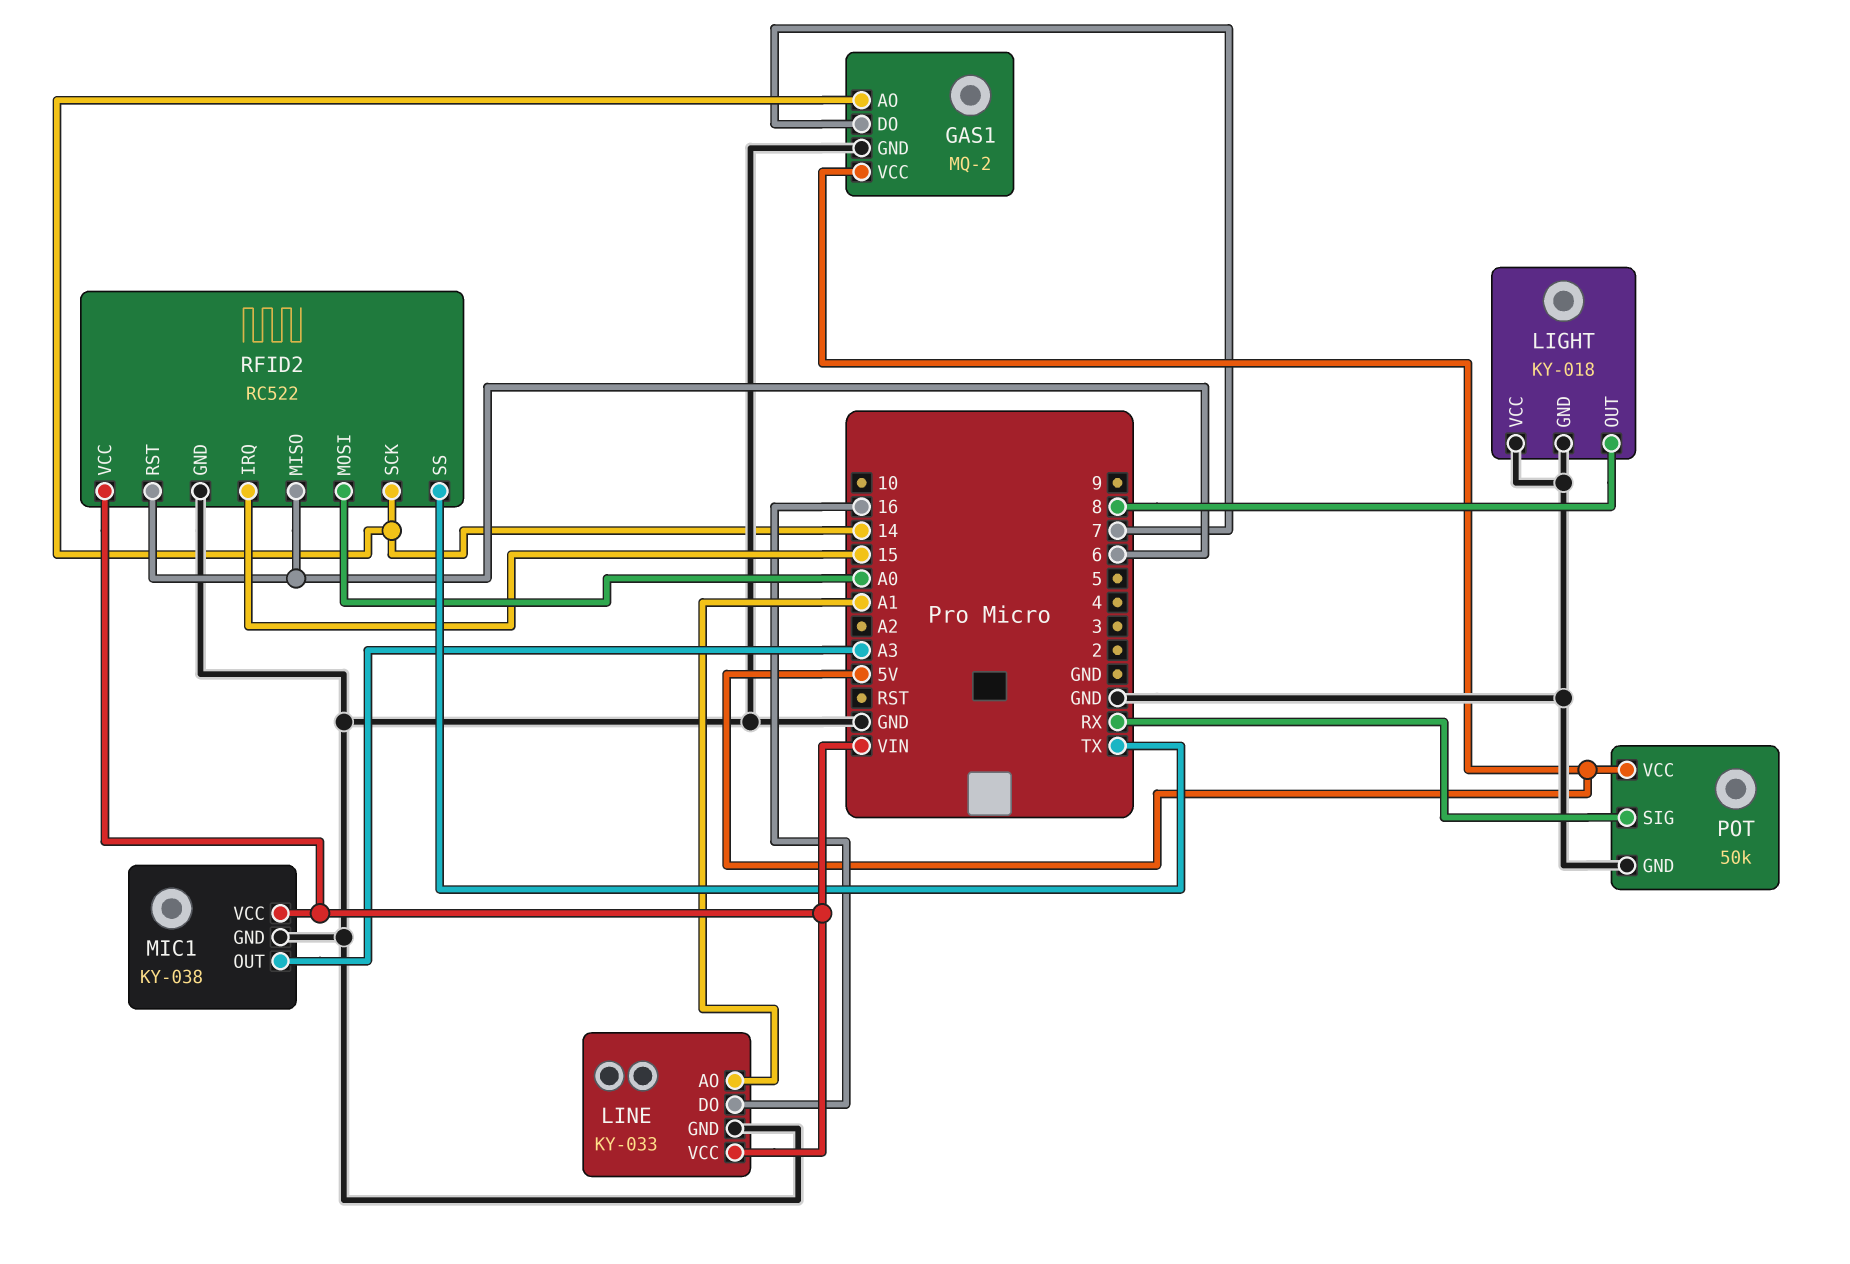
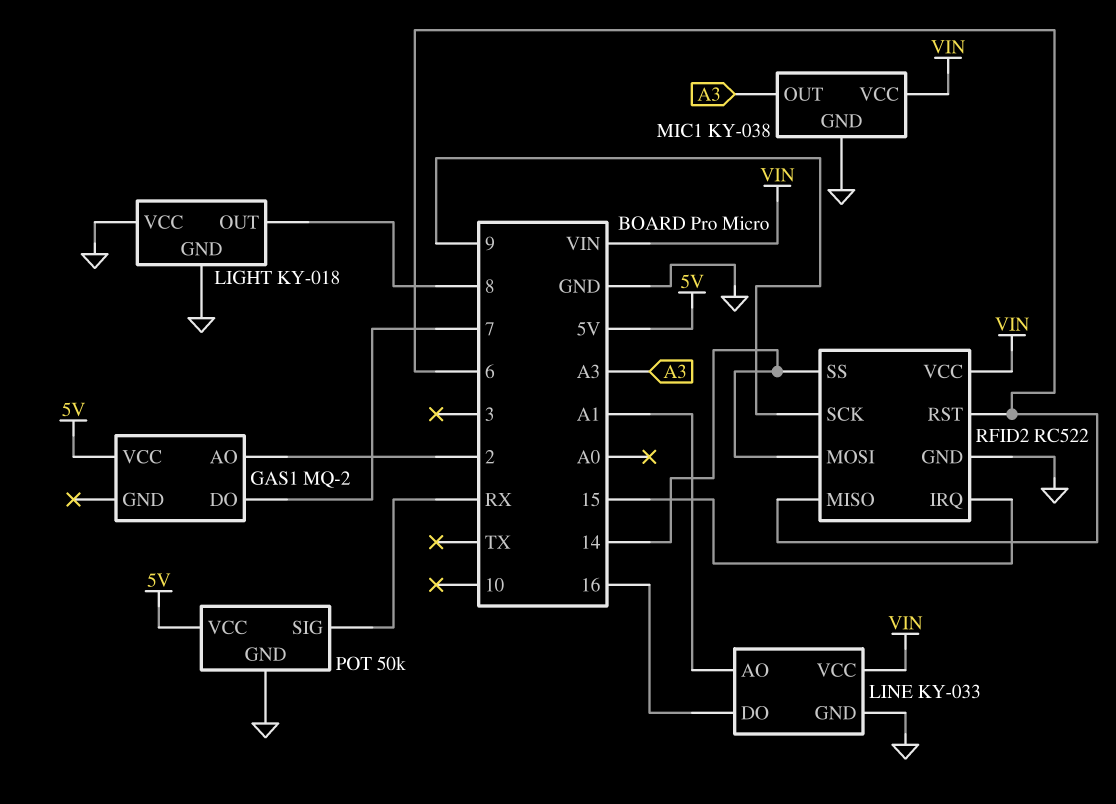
GAS1 pin AO: 14 -> 2
GAS1 pin GND: GND -> none
RFID2 pin MOSI: A0 -> 14
RFID2 pin SCK: 14 -> 9
RFID2 pin SS: TX -> 14

